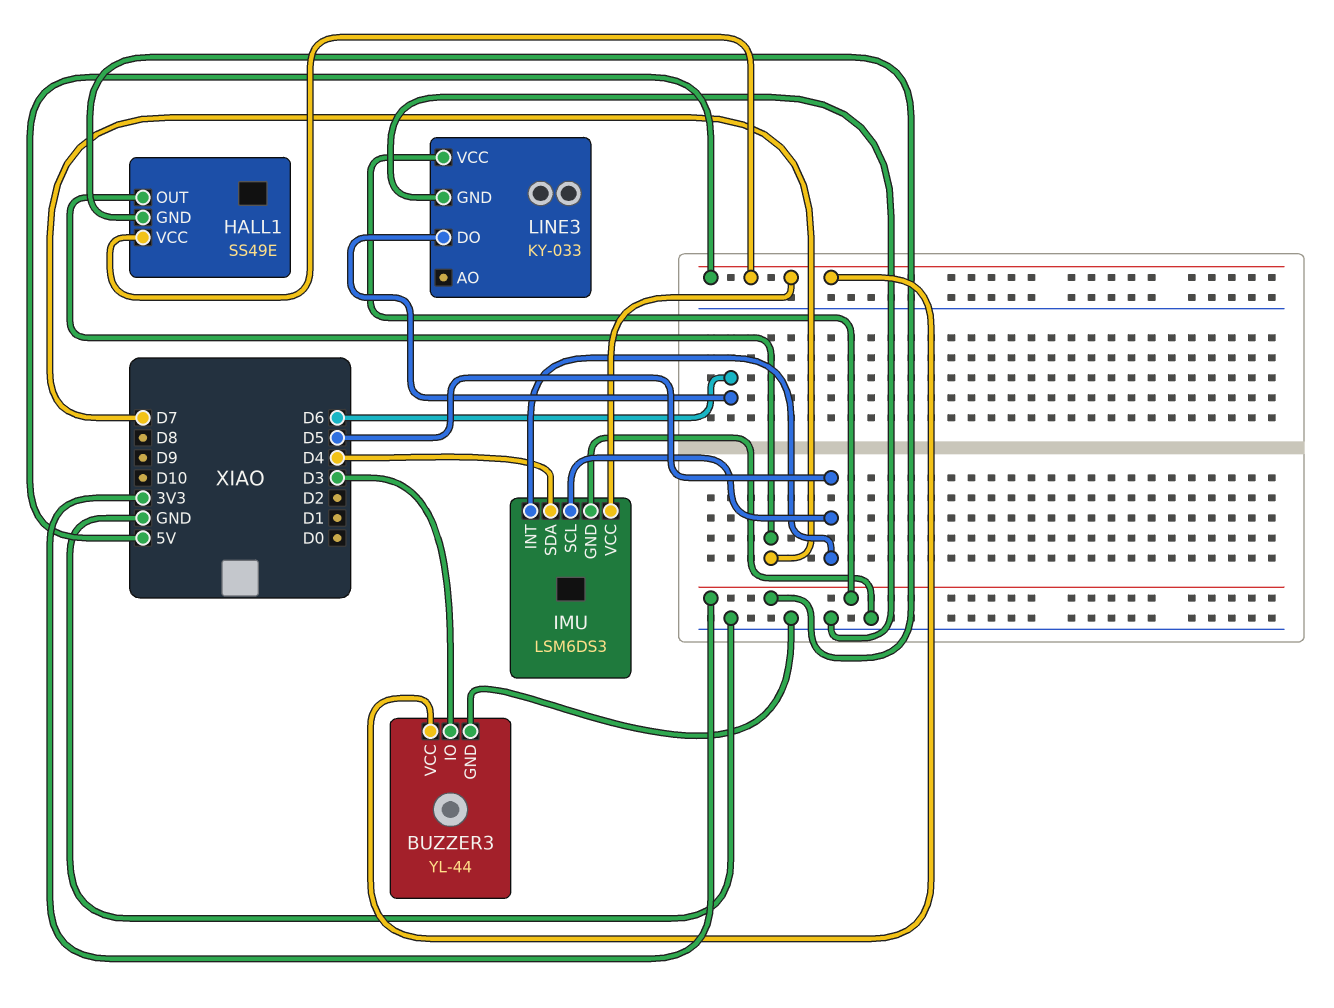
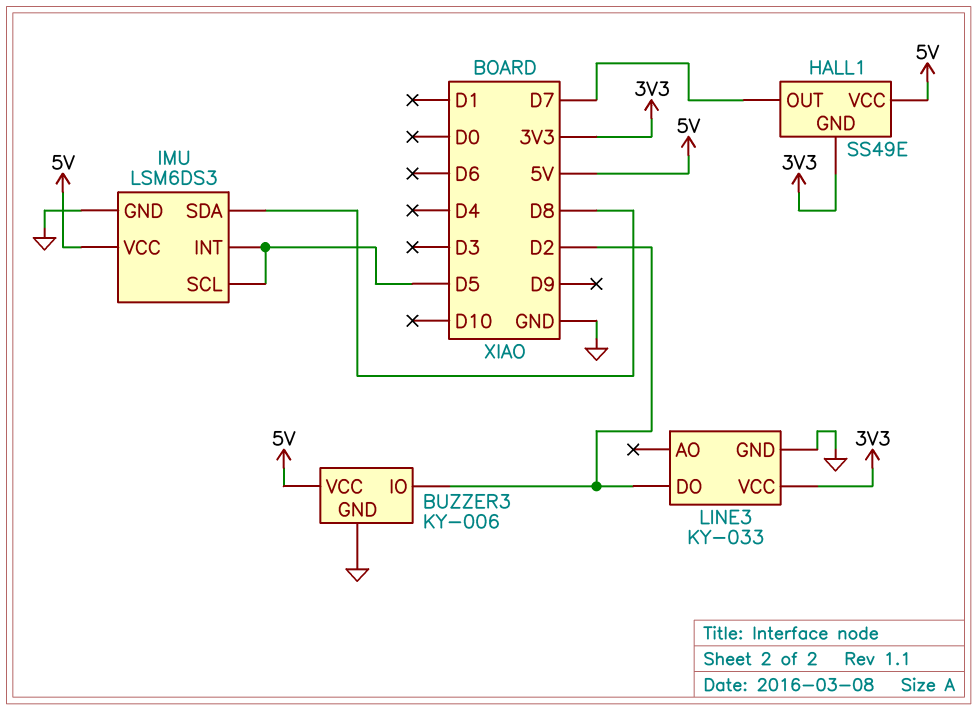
BUZZER3: YL-44 -> KY-006
BUZZER3 pin IO: D3 -> D2
IMU pin SDA: D4 -> D8
LINE3 pin DO: D6 -> D2

